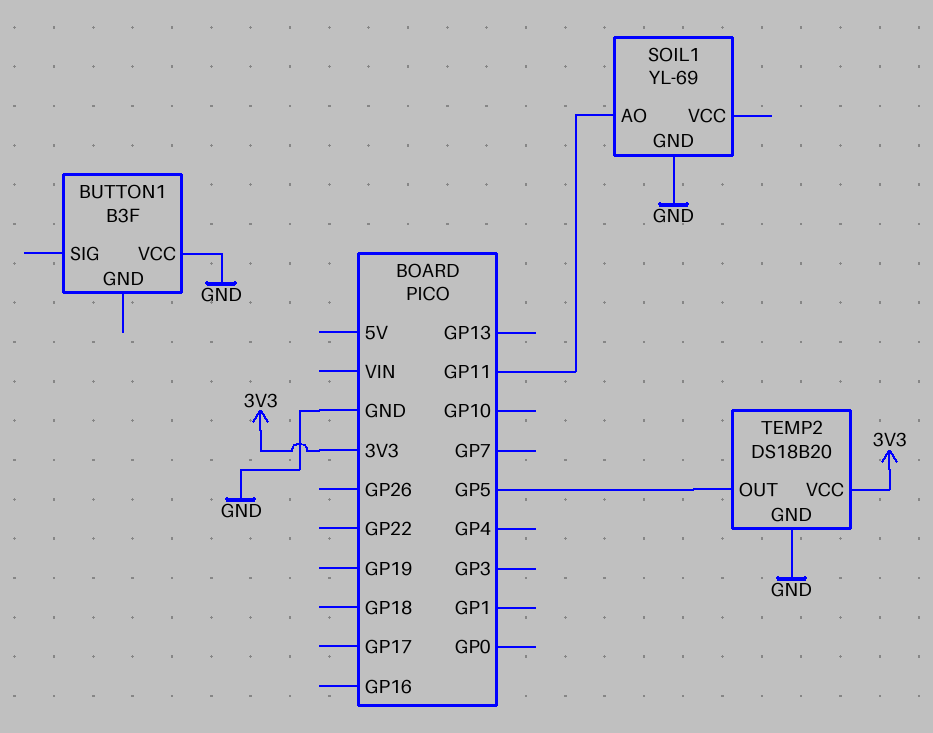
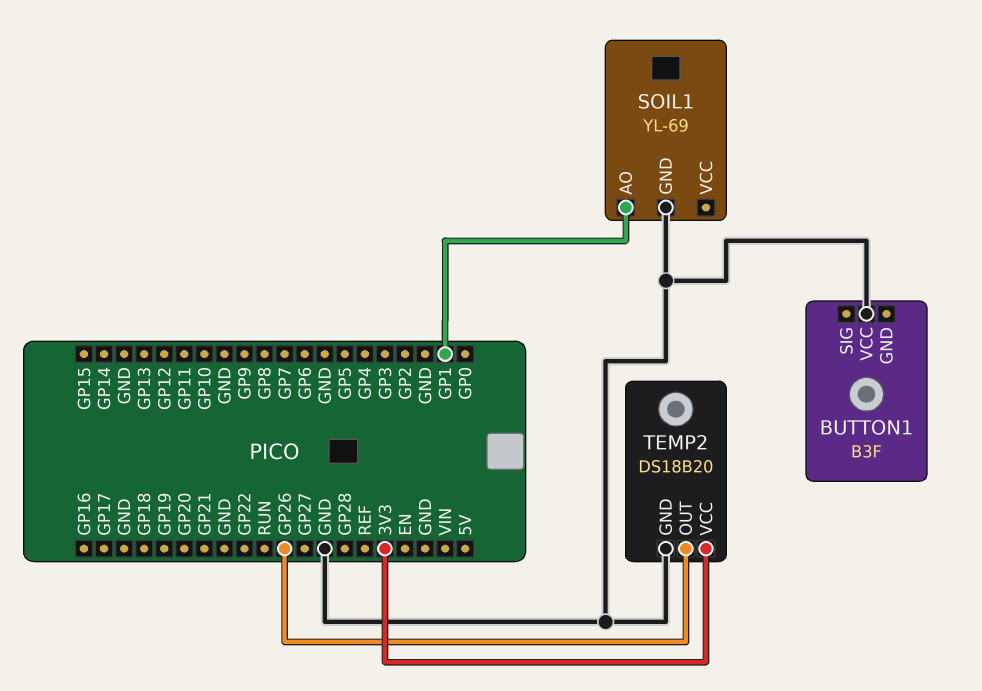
SOIL1 pin AO: GP11 -> GP1
TEMP2 pin OUT: GP5 -> GP26

